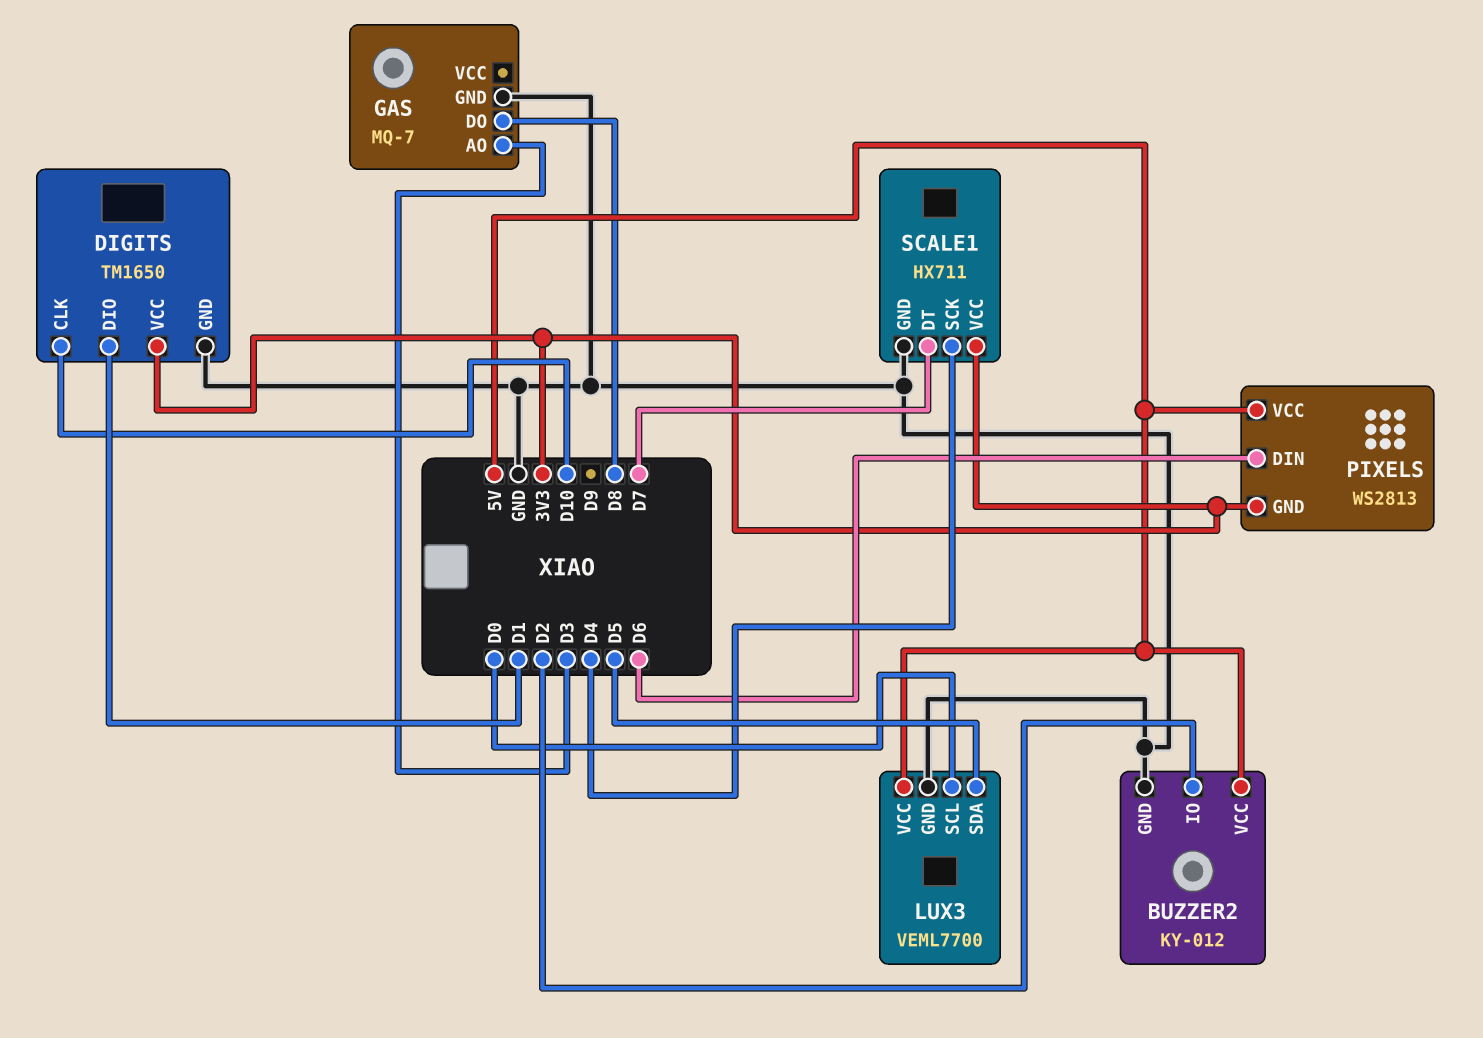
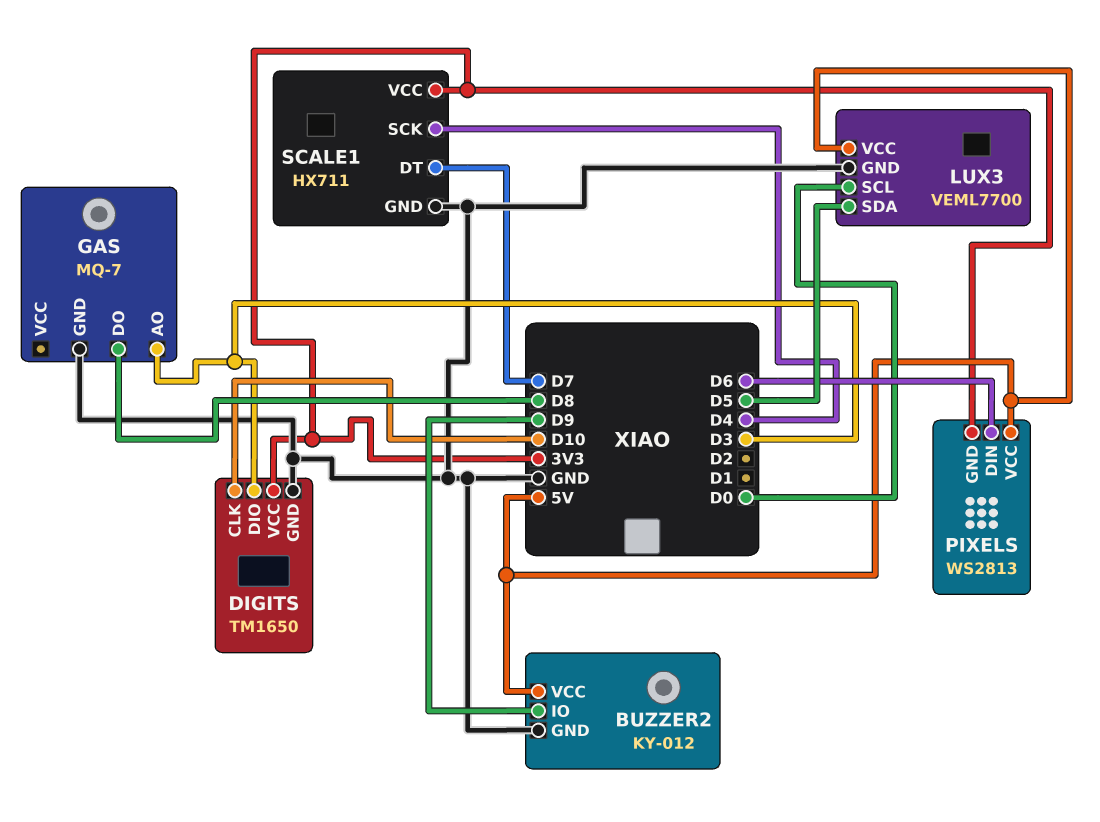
BUZZER2 pin IO: D2 -> D9
DIGITS pin DIO: D1 -> D3

